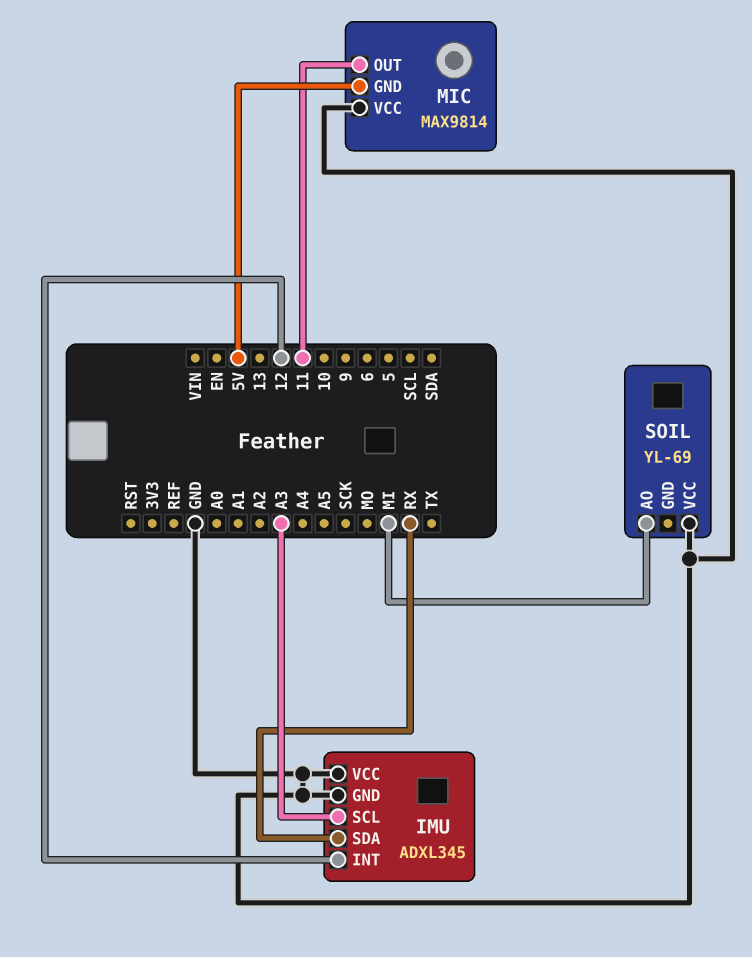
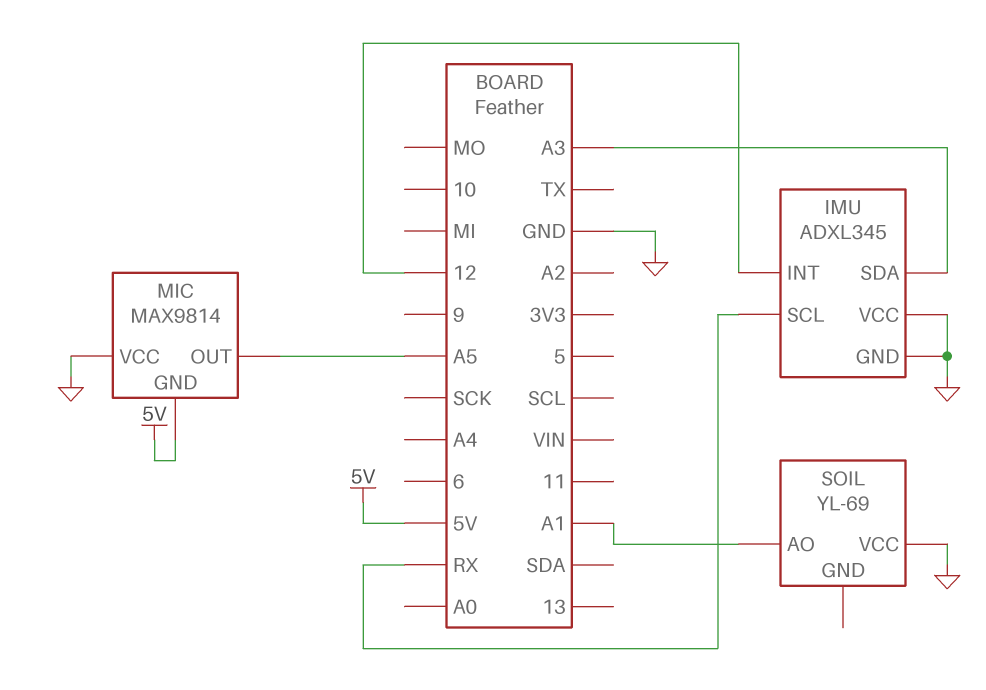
IMU pin SCL: A3 -> RX
IMU pin SDA: RX -> A3
MIC pin OUT: 11 -> A5
SOIL pin AO: MI -> A1

